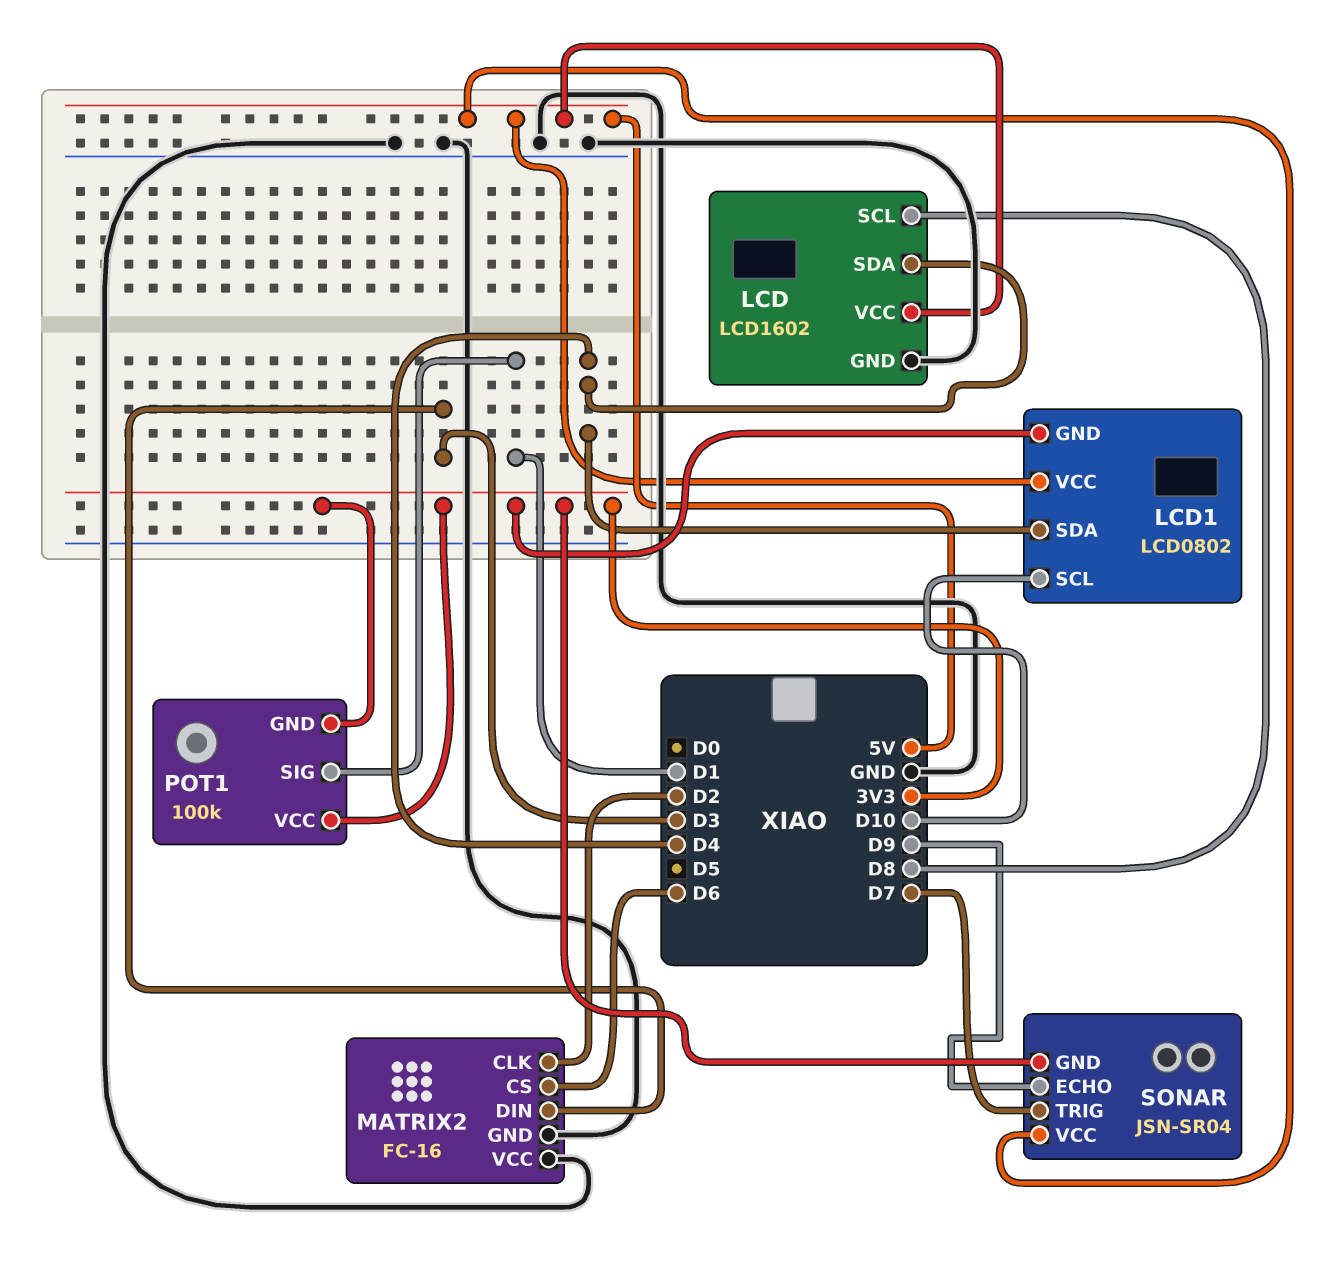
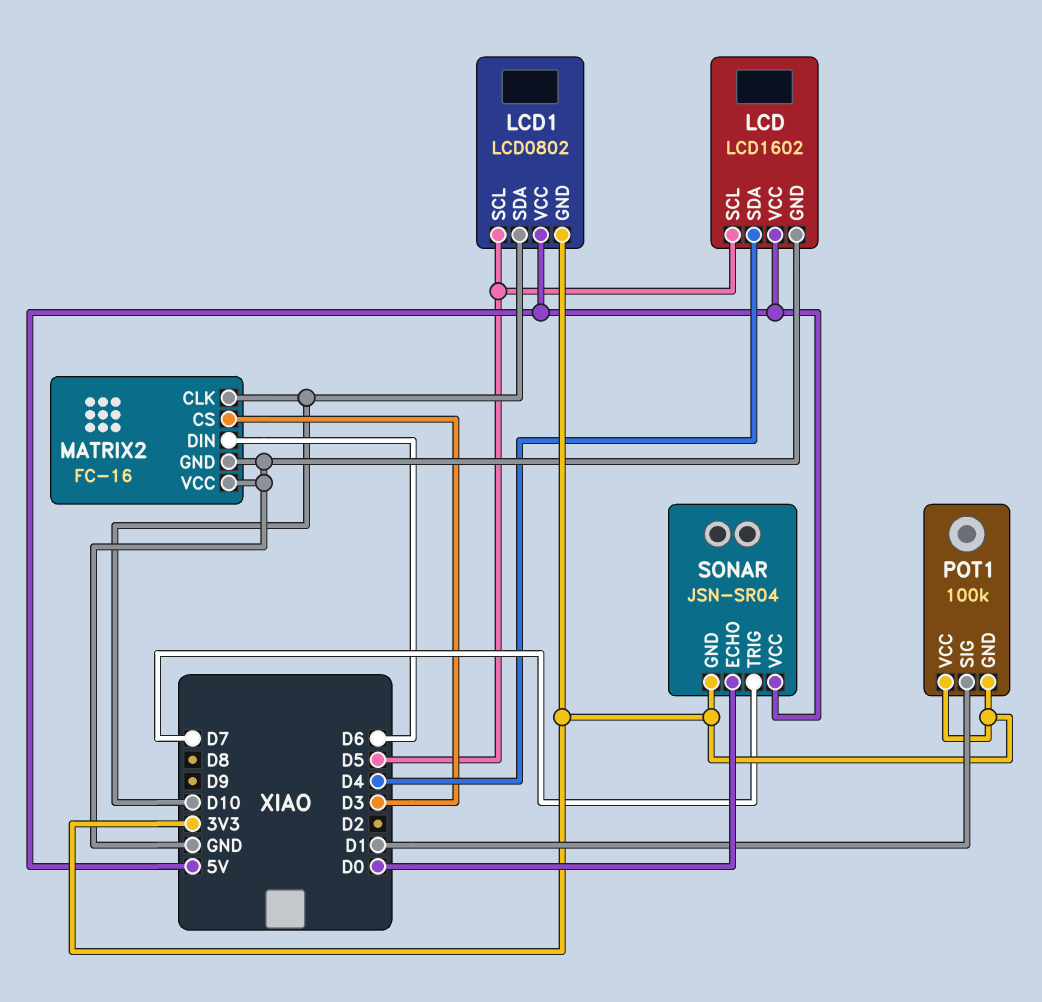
LCD pin SCL: D8 -> D5
LCD1 pin SCL: D10 -> D5
LCD1 pin SDA: D4 -> D10
MATRIX2 pin CLK: D2 -> D10
MATRIX2 pin CS: D6 -> D3
MATRIX2 pin DIN: D3 -> D6
SONAR pin ECHO: D9 -> D0

